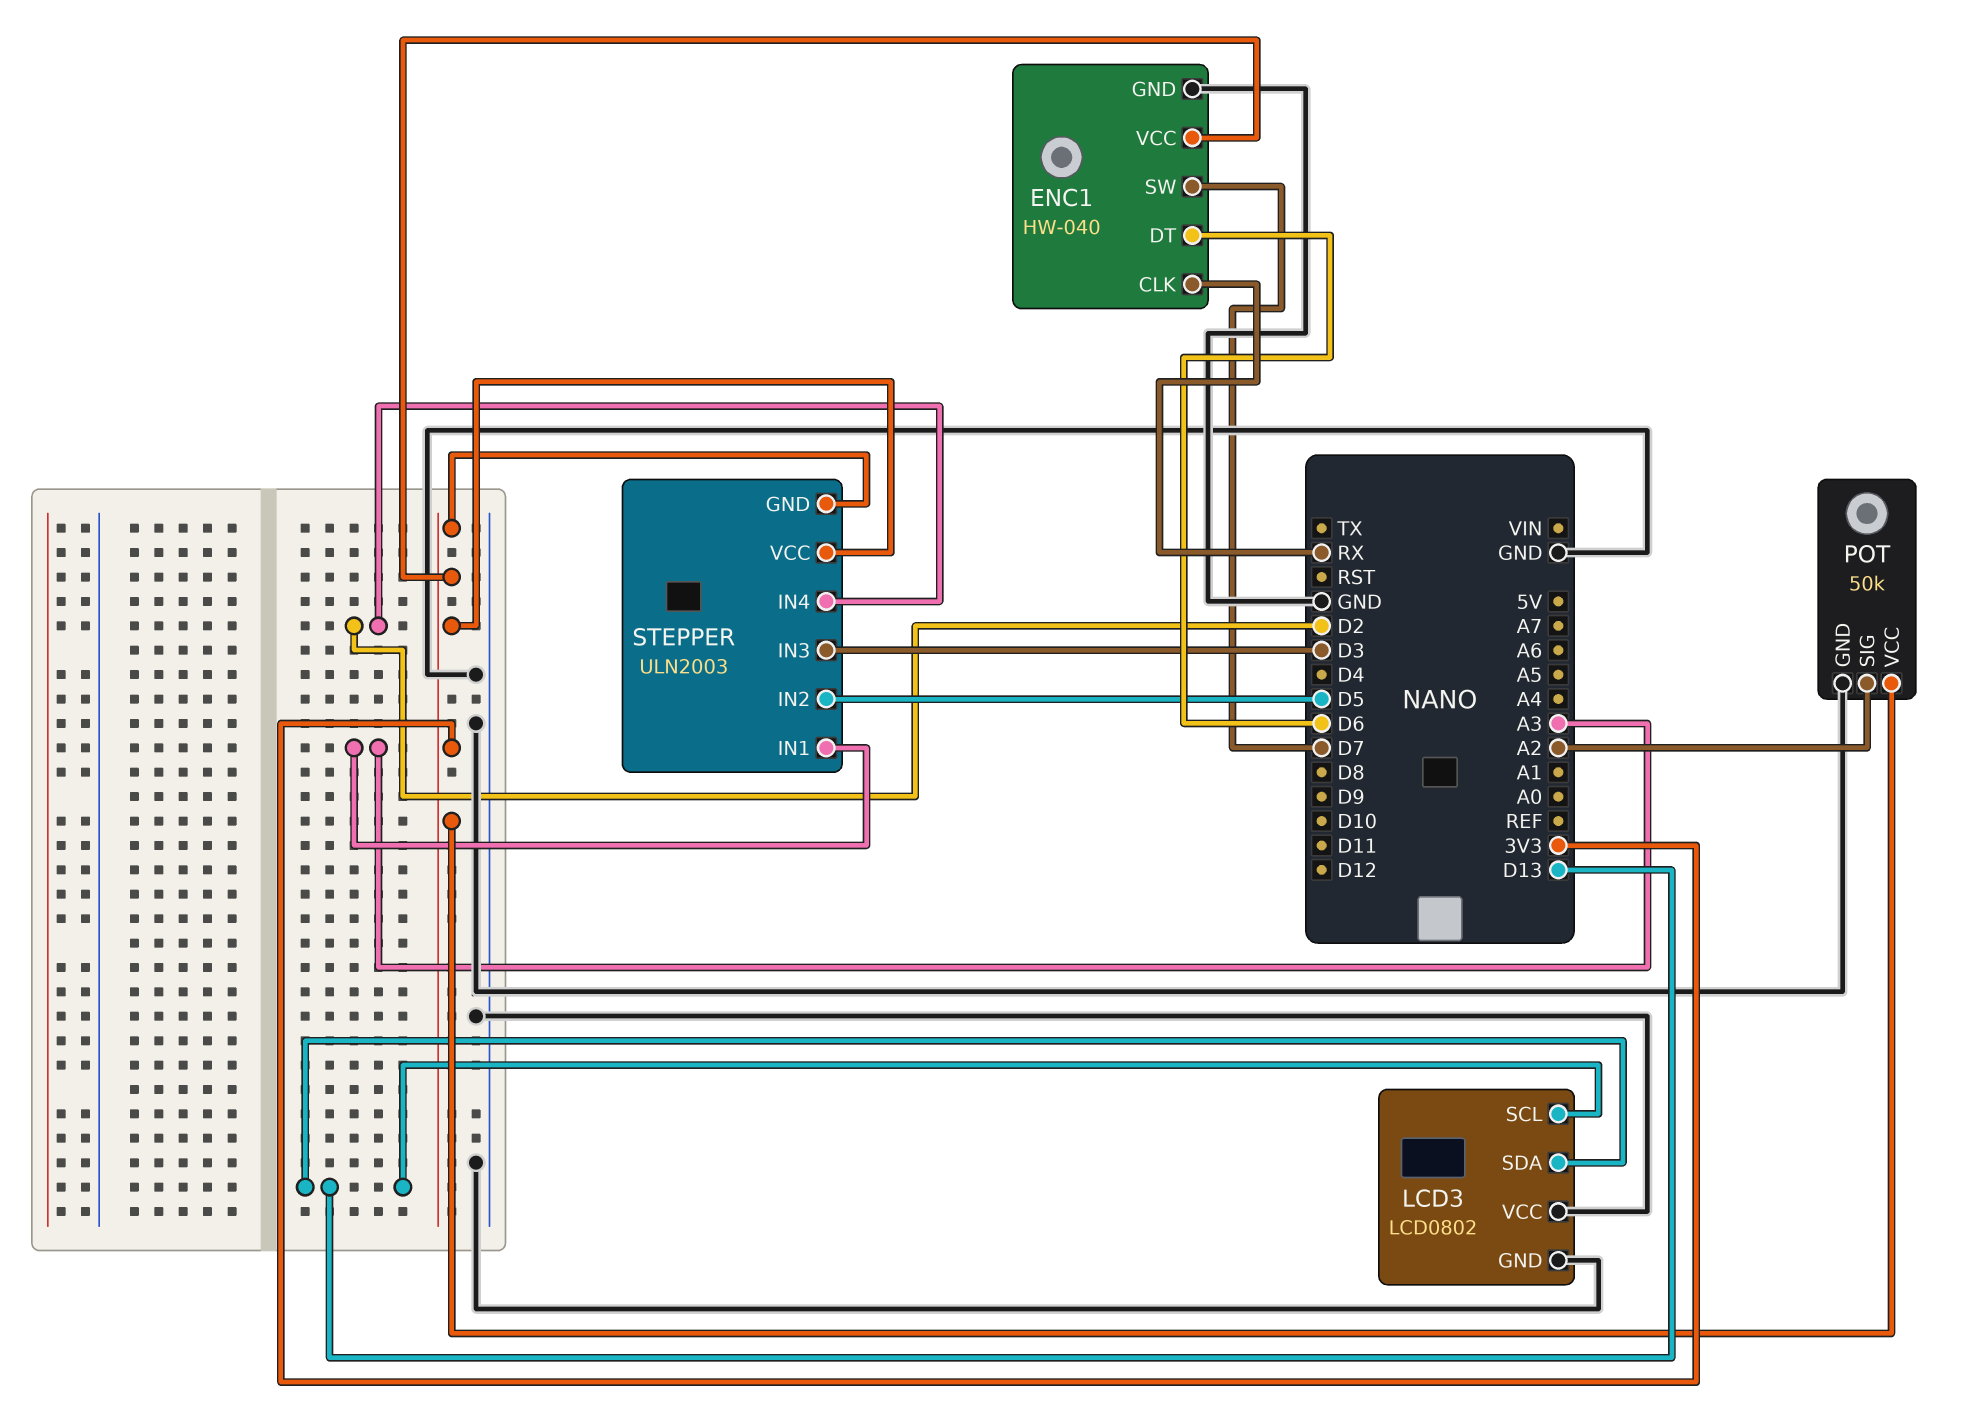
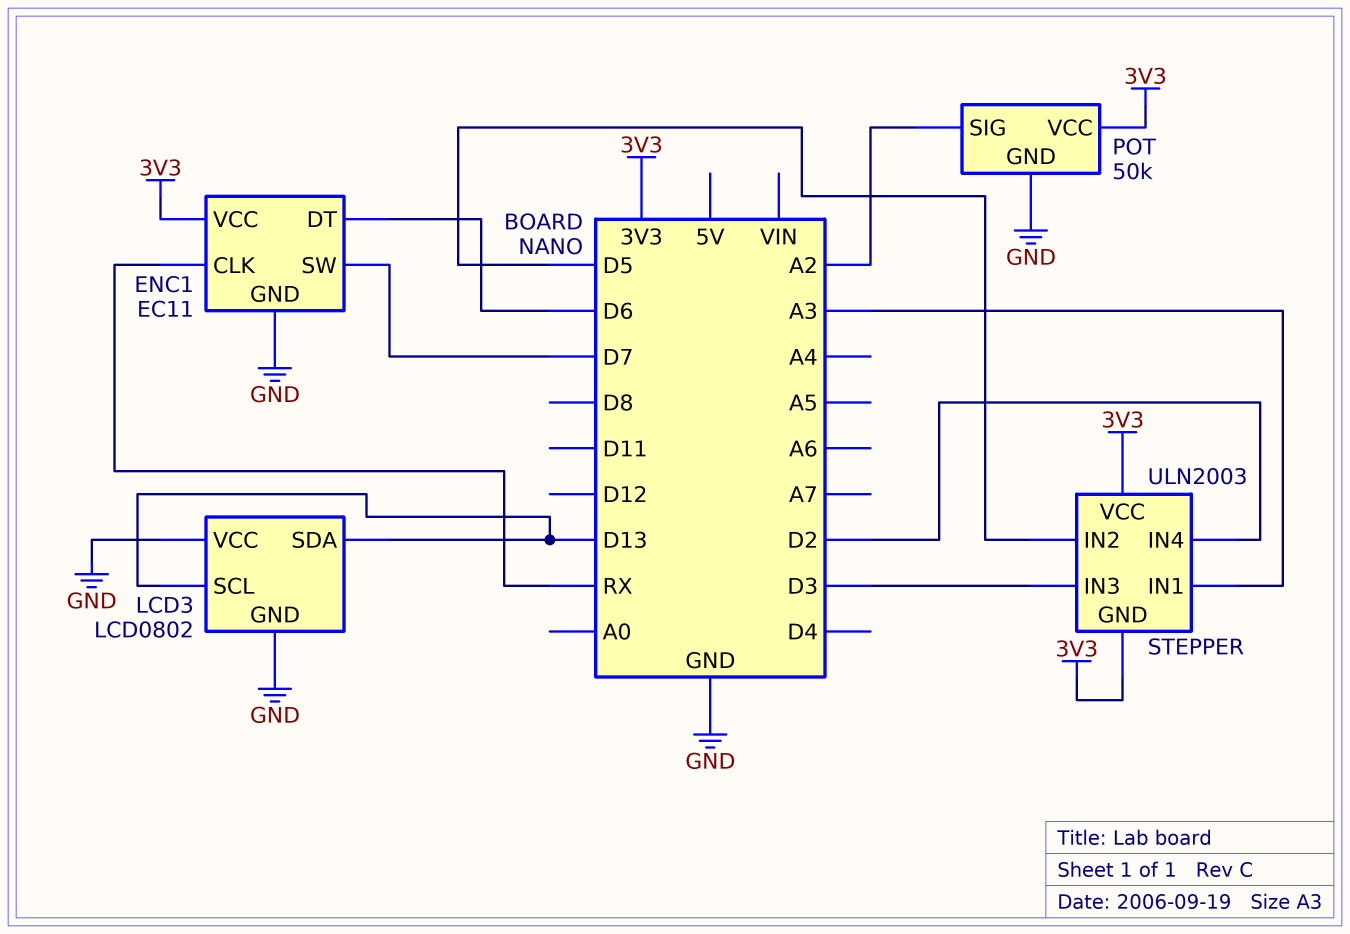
ENC1: HW-040 -> EC11

